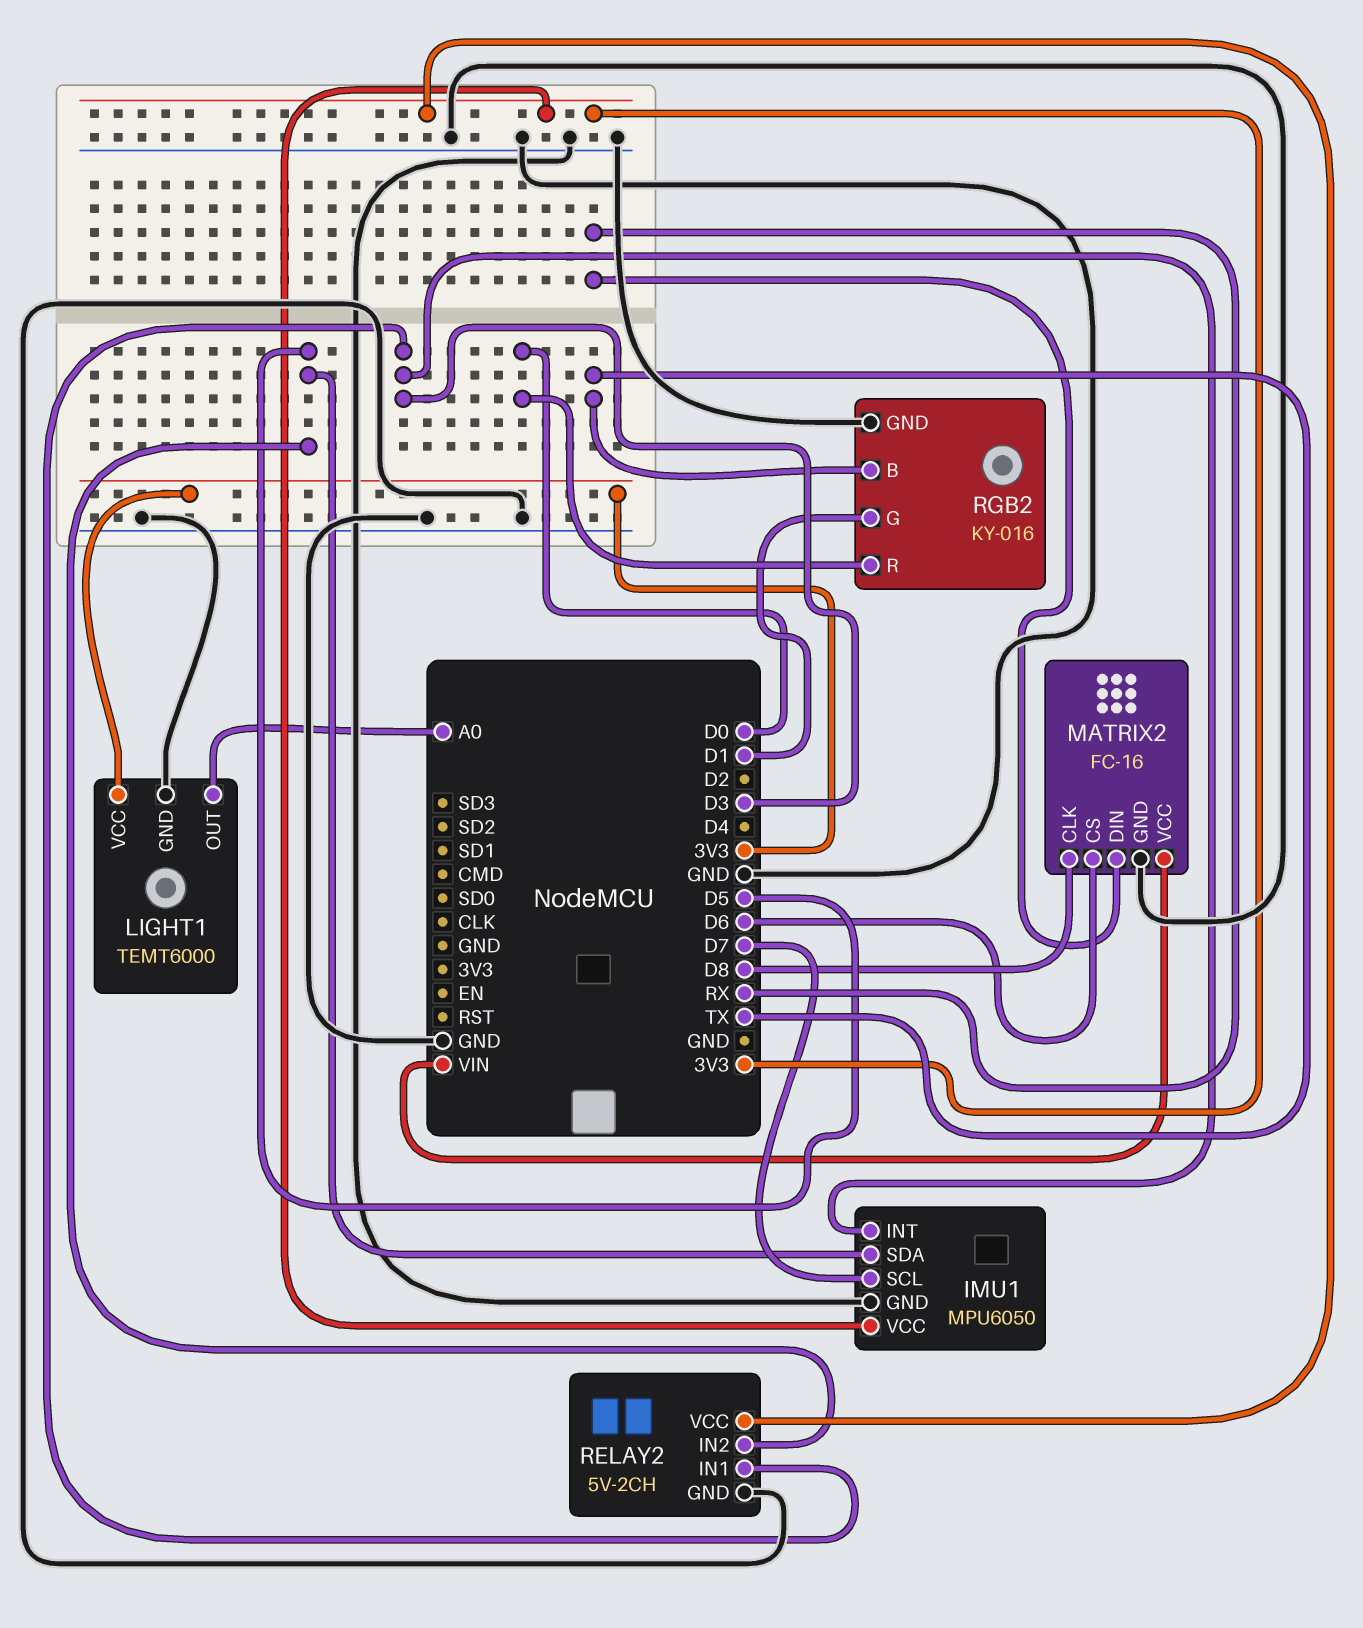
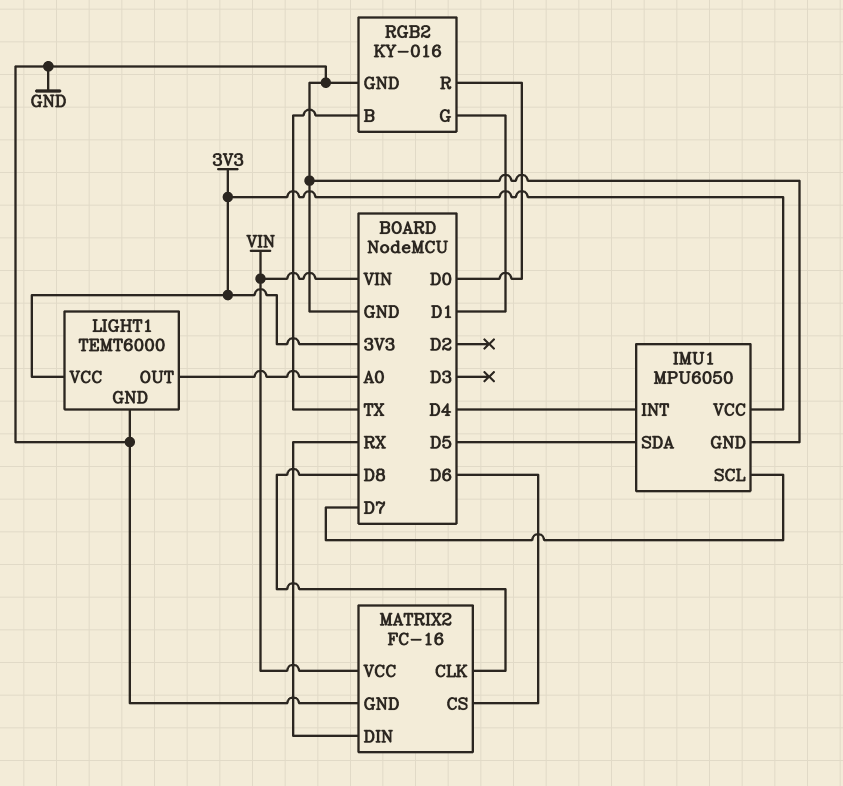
IMU1 pin INT: D3 -> D4
RELAY2: 5V-2CH -> none
RELAY2 pin GND: GND -> none
RELAY2 pin IN1: D3 -> none
RELAY2 pin IN2: D5 -> none
RELAY2 pin VCC: 3V3 -> none

